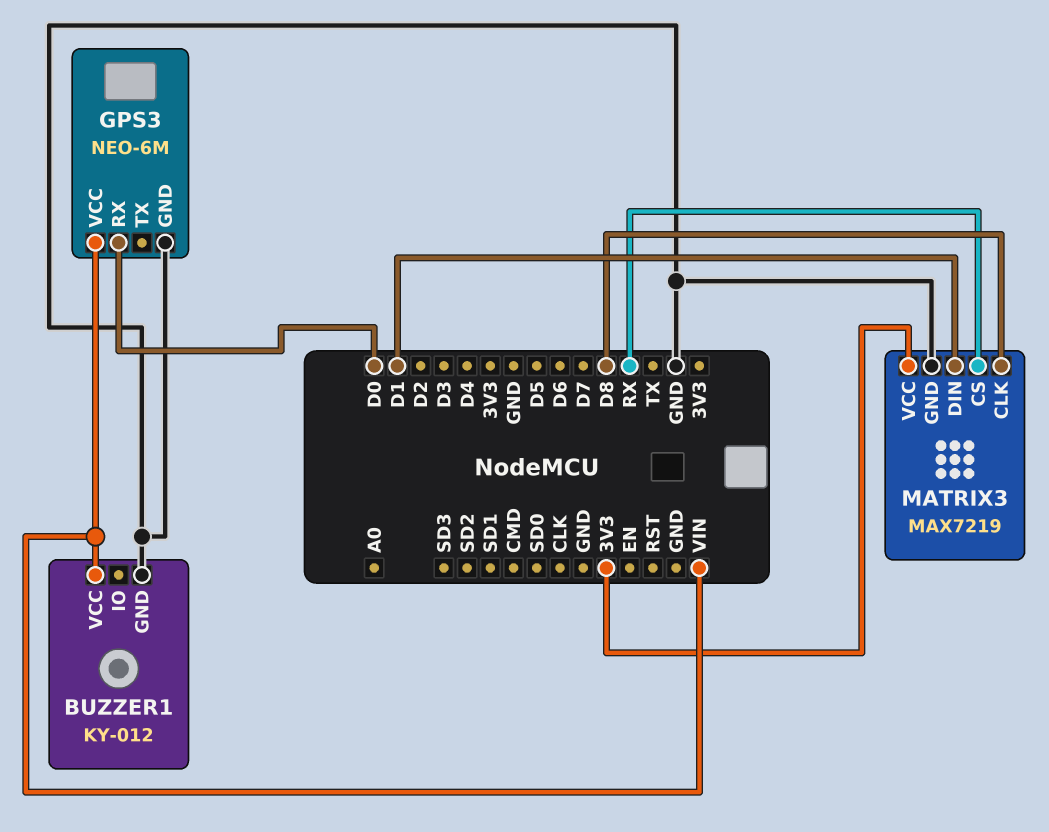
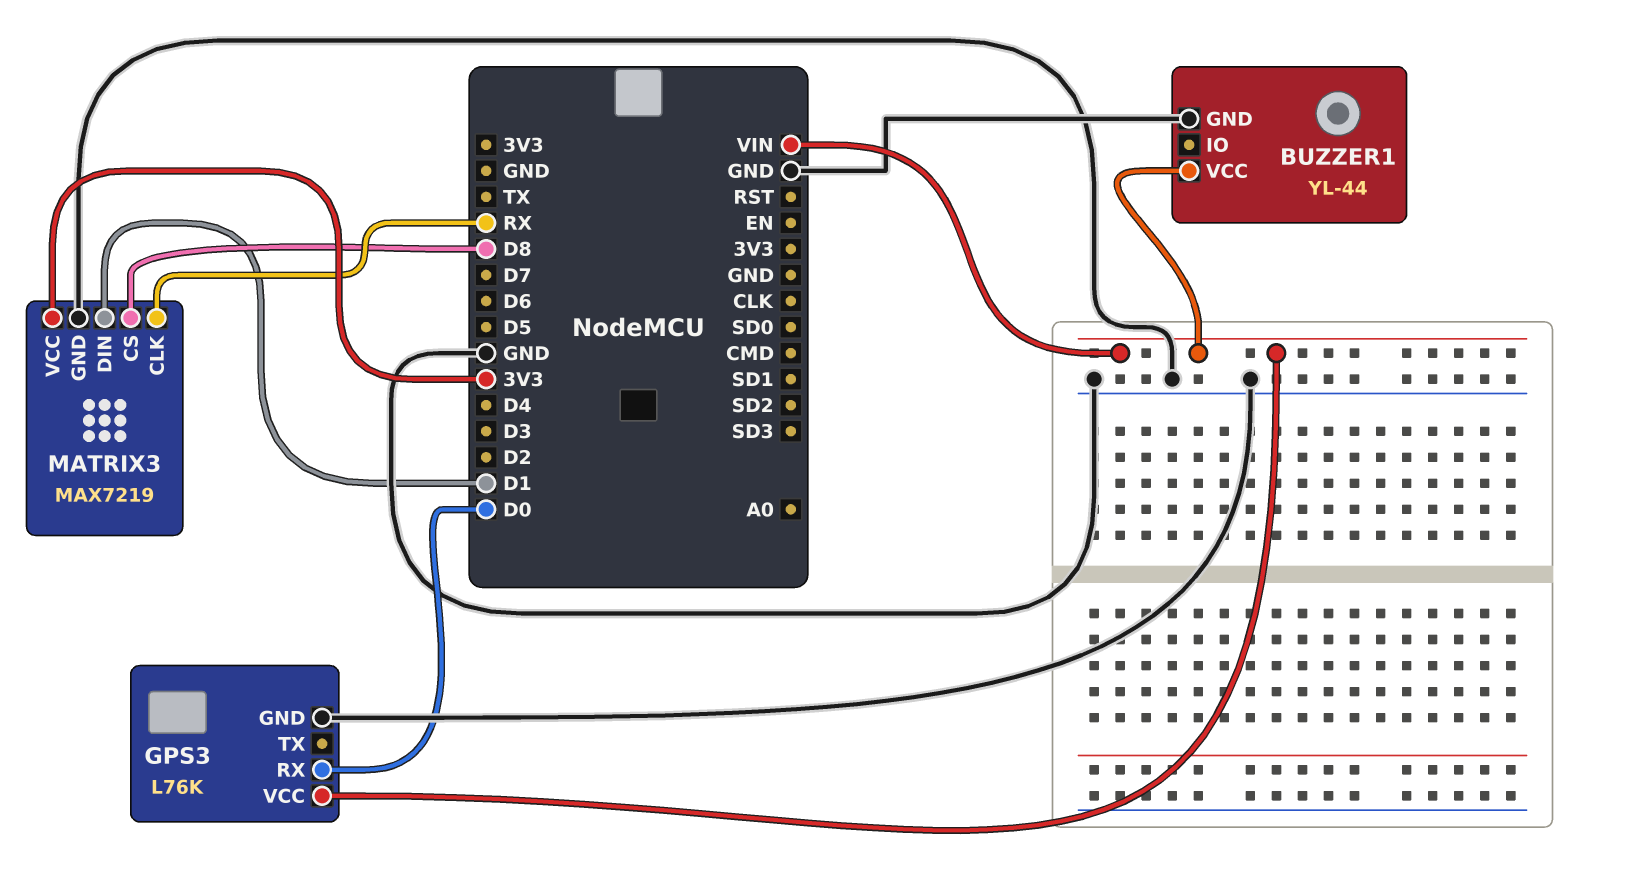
BUZZER1: KY-012 -> YL-44
GPS3: NEO-6M -> L76K
MATRIX3 pin CLK: D8 -> RX
MATRIX3 pin CS: RX -> D8

